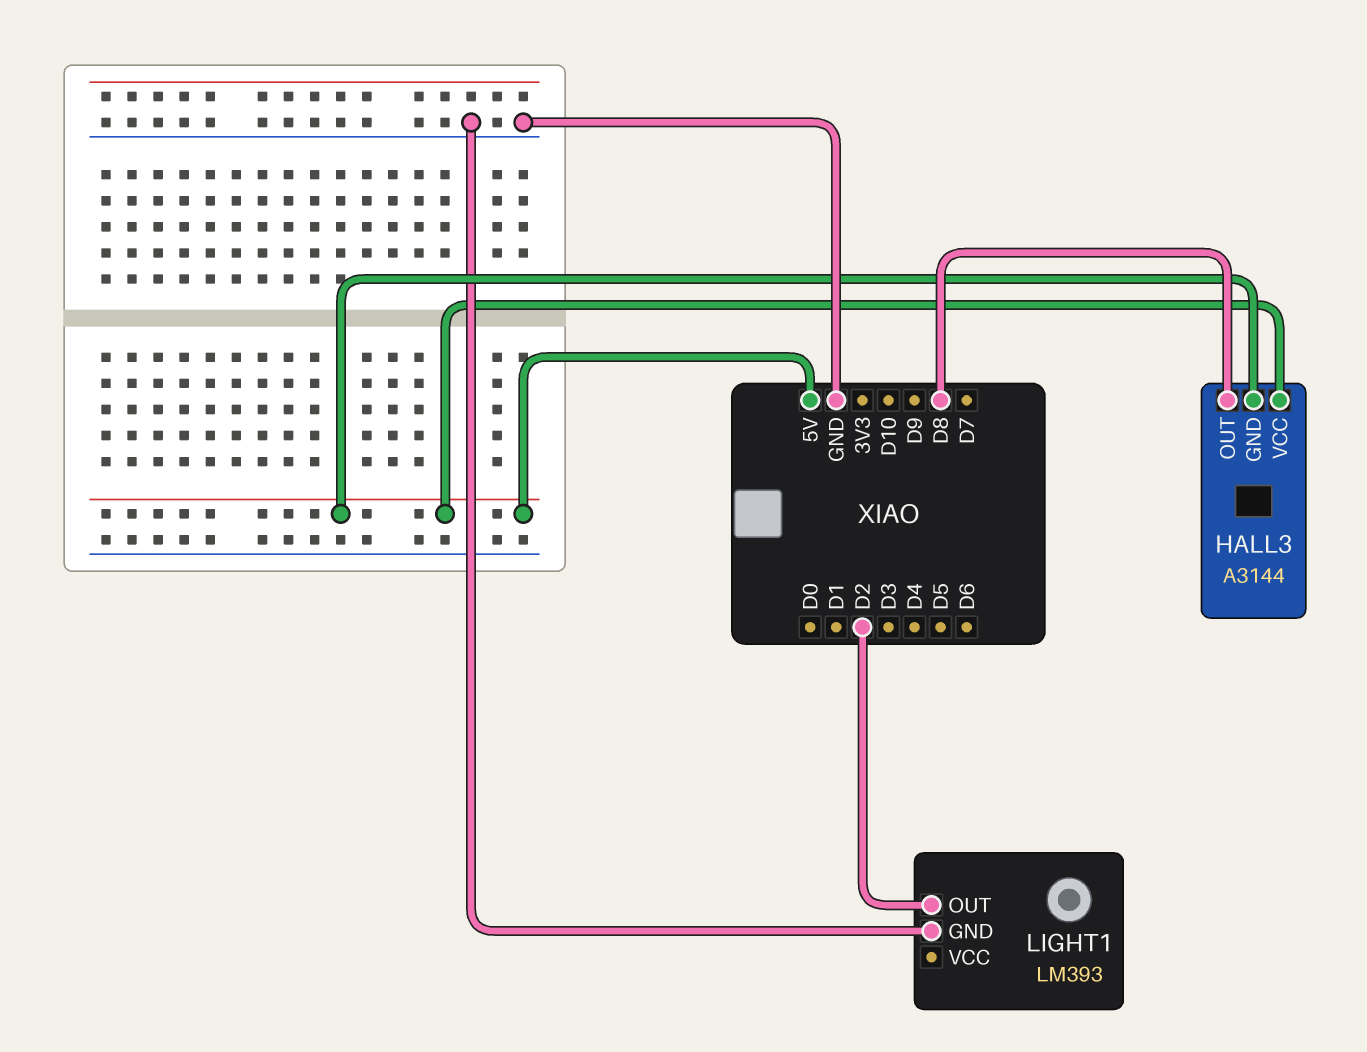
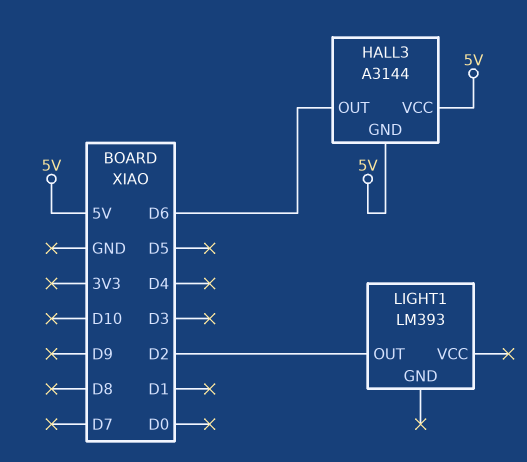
HALL3 pin OUT: D8 -> D6
LIGHT1 pin GND: GND -> none

